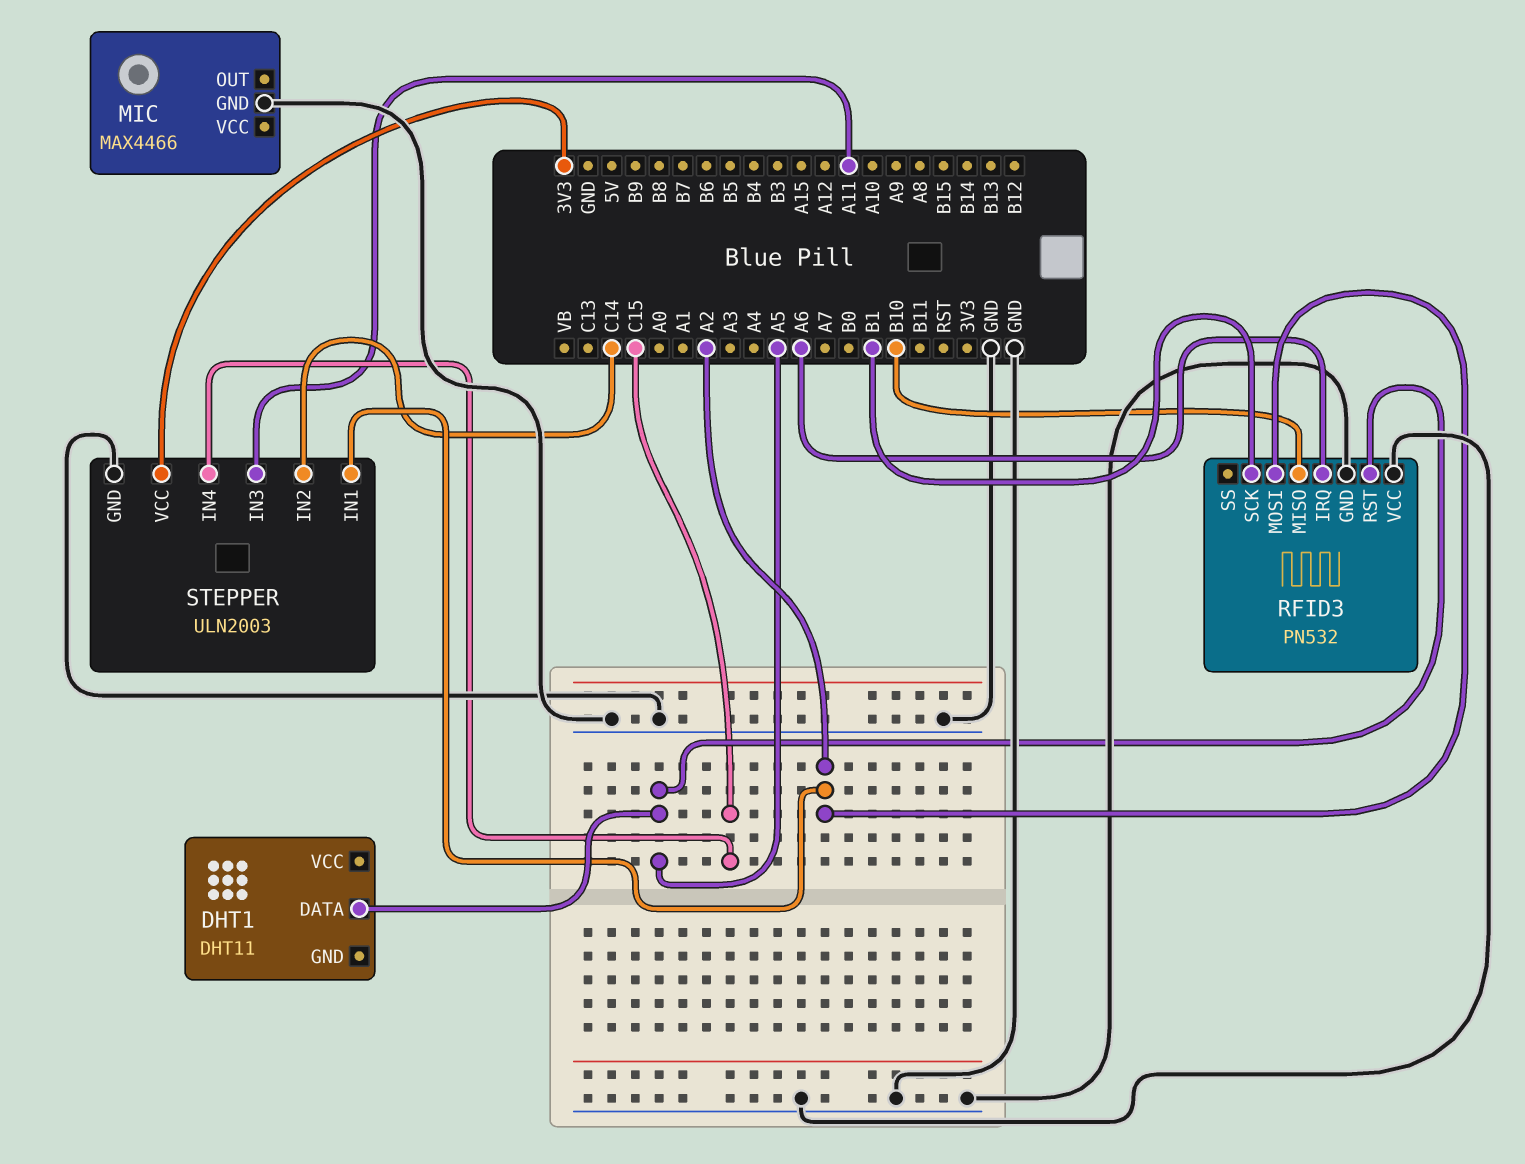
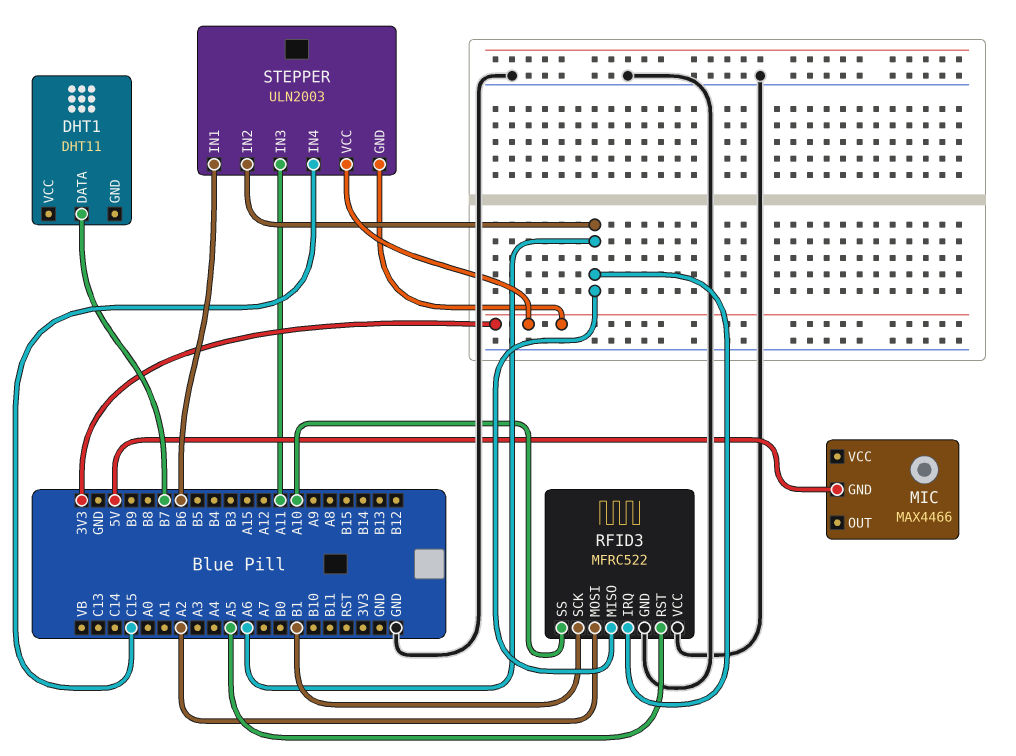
DHT1 pin DATA: A5 -> B7
MIC pin GND: GND -> 5V
RFID3: PN532 -> MFRC522
RFID3 pin MISO: B10 -> A6
RFID3 pin SS: none -> A10
STEPPER pin GND: GND -> 3V3
STEPPER pin IN1: A2 -> B6
STEPPER pin IN2: C14 -> A6

